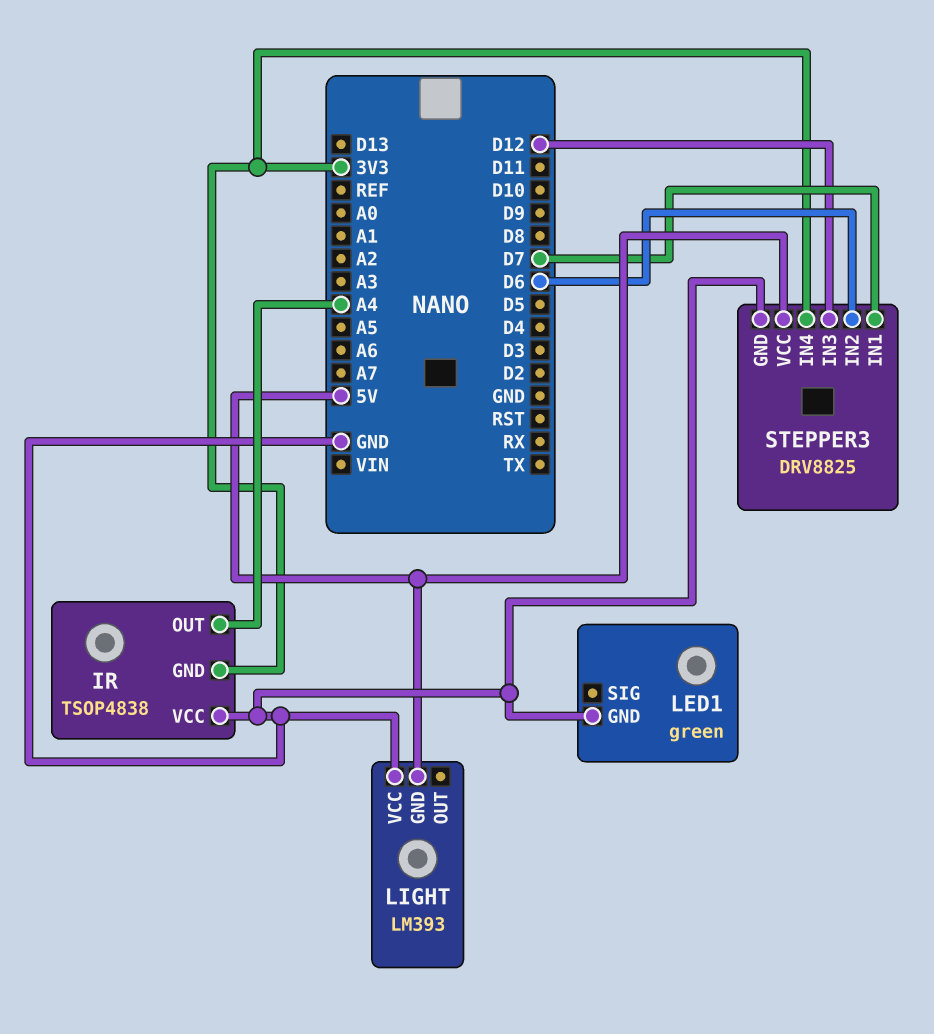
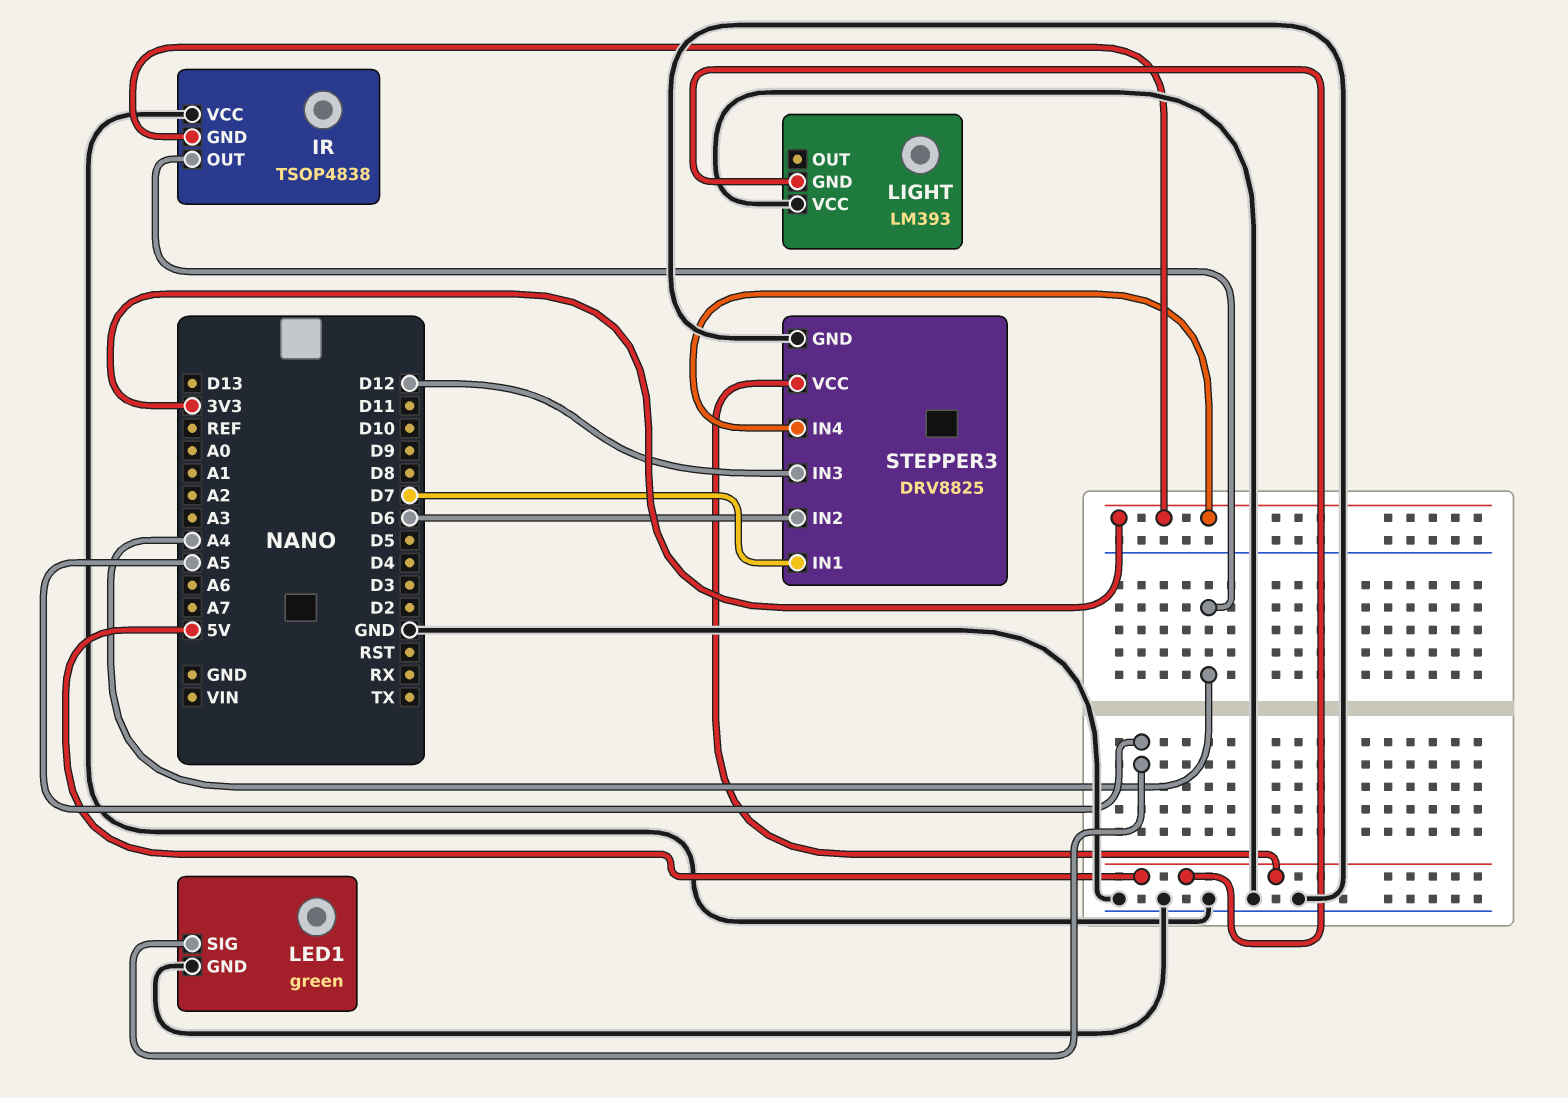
LED1 pin SIG: none -> A5

